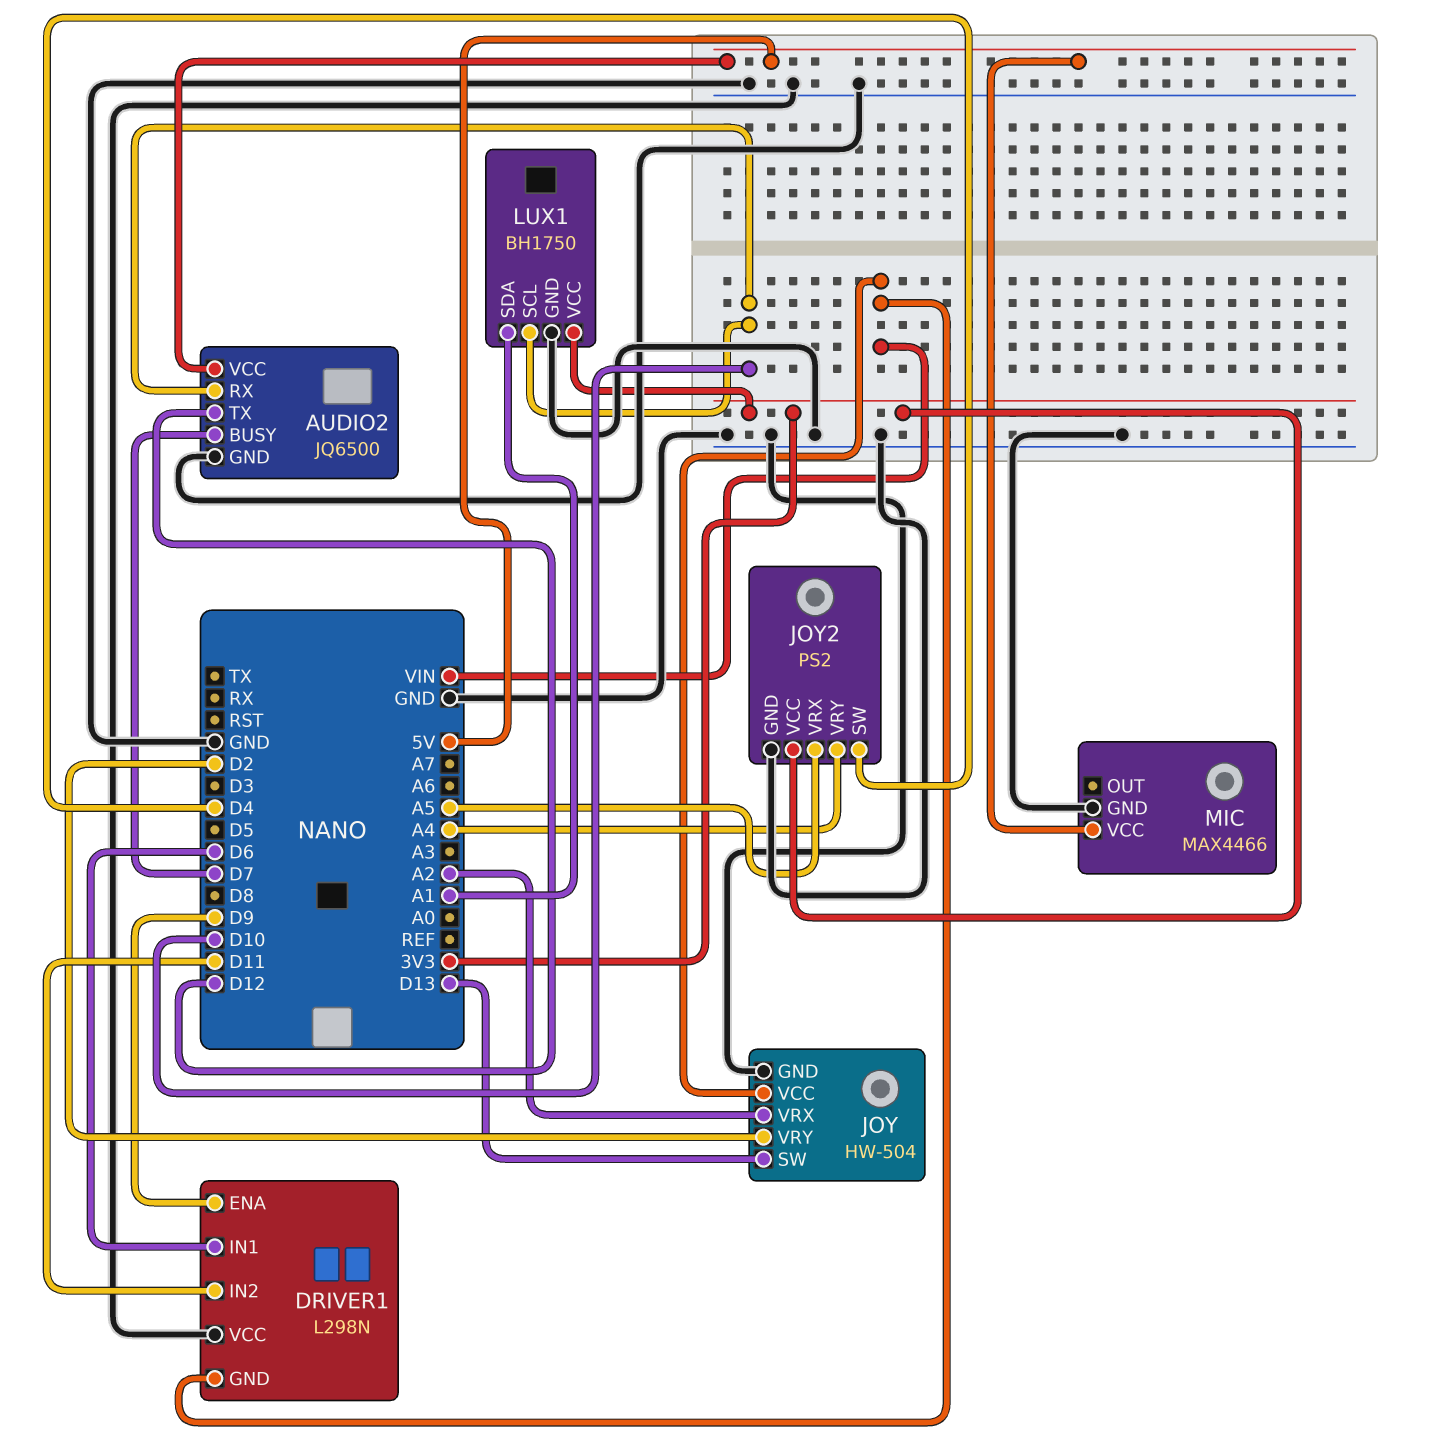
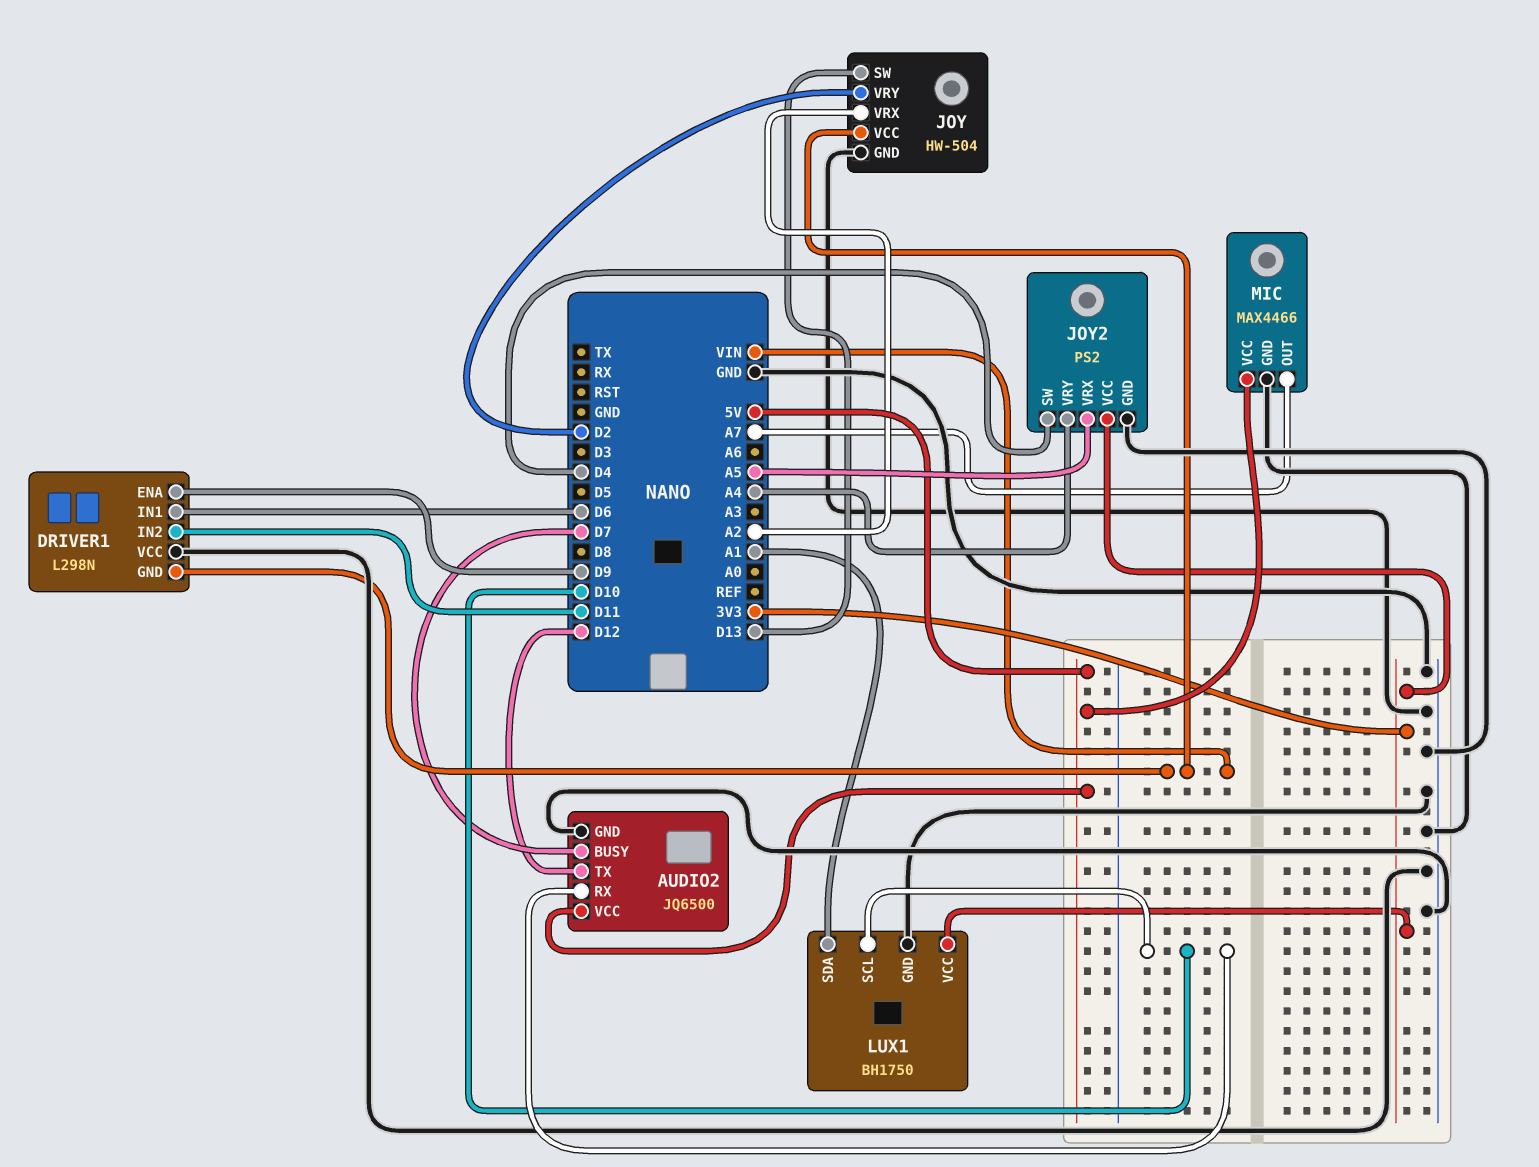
MIC pin OUT: none -> A7

